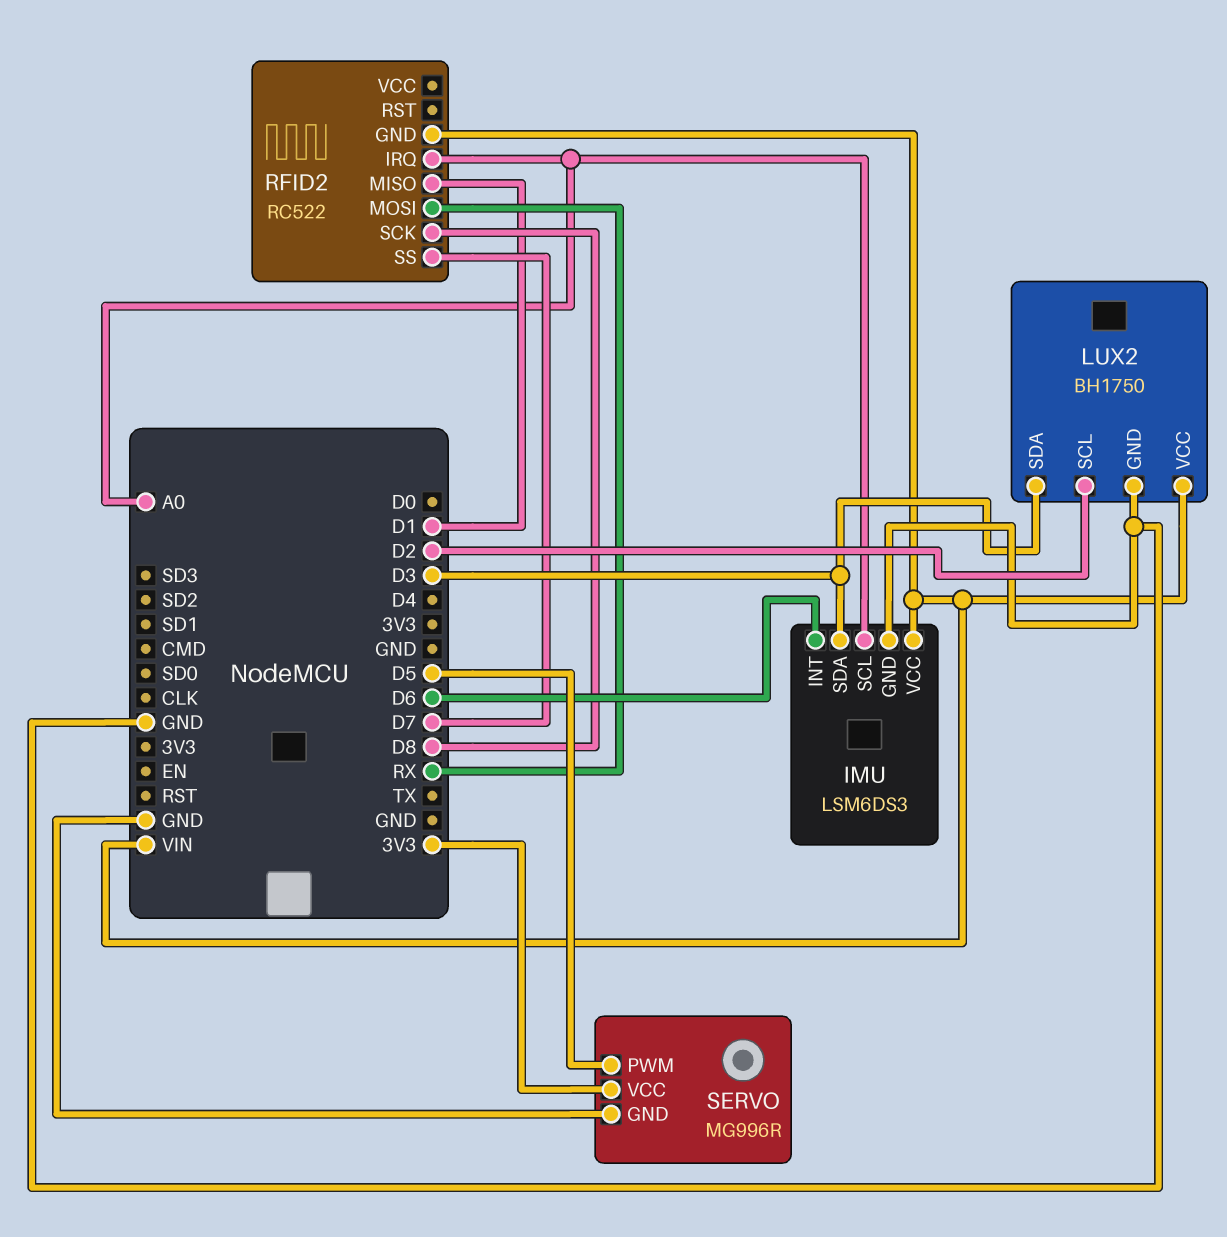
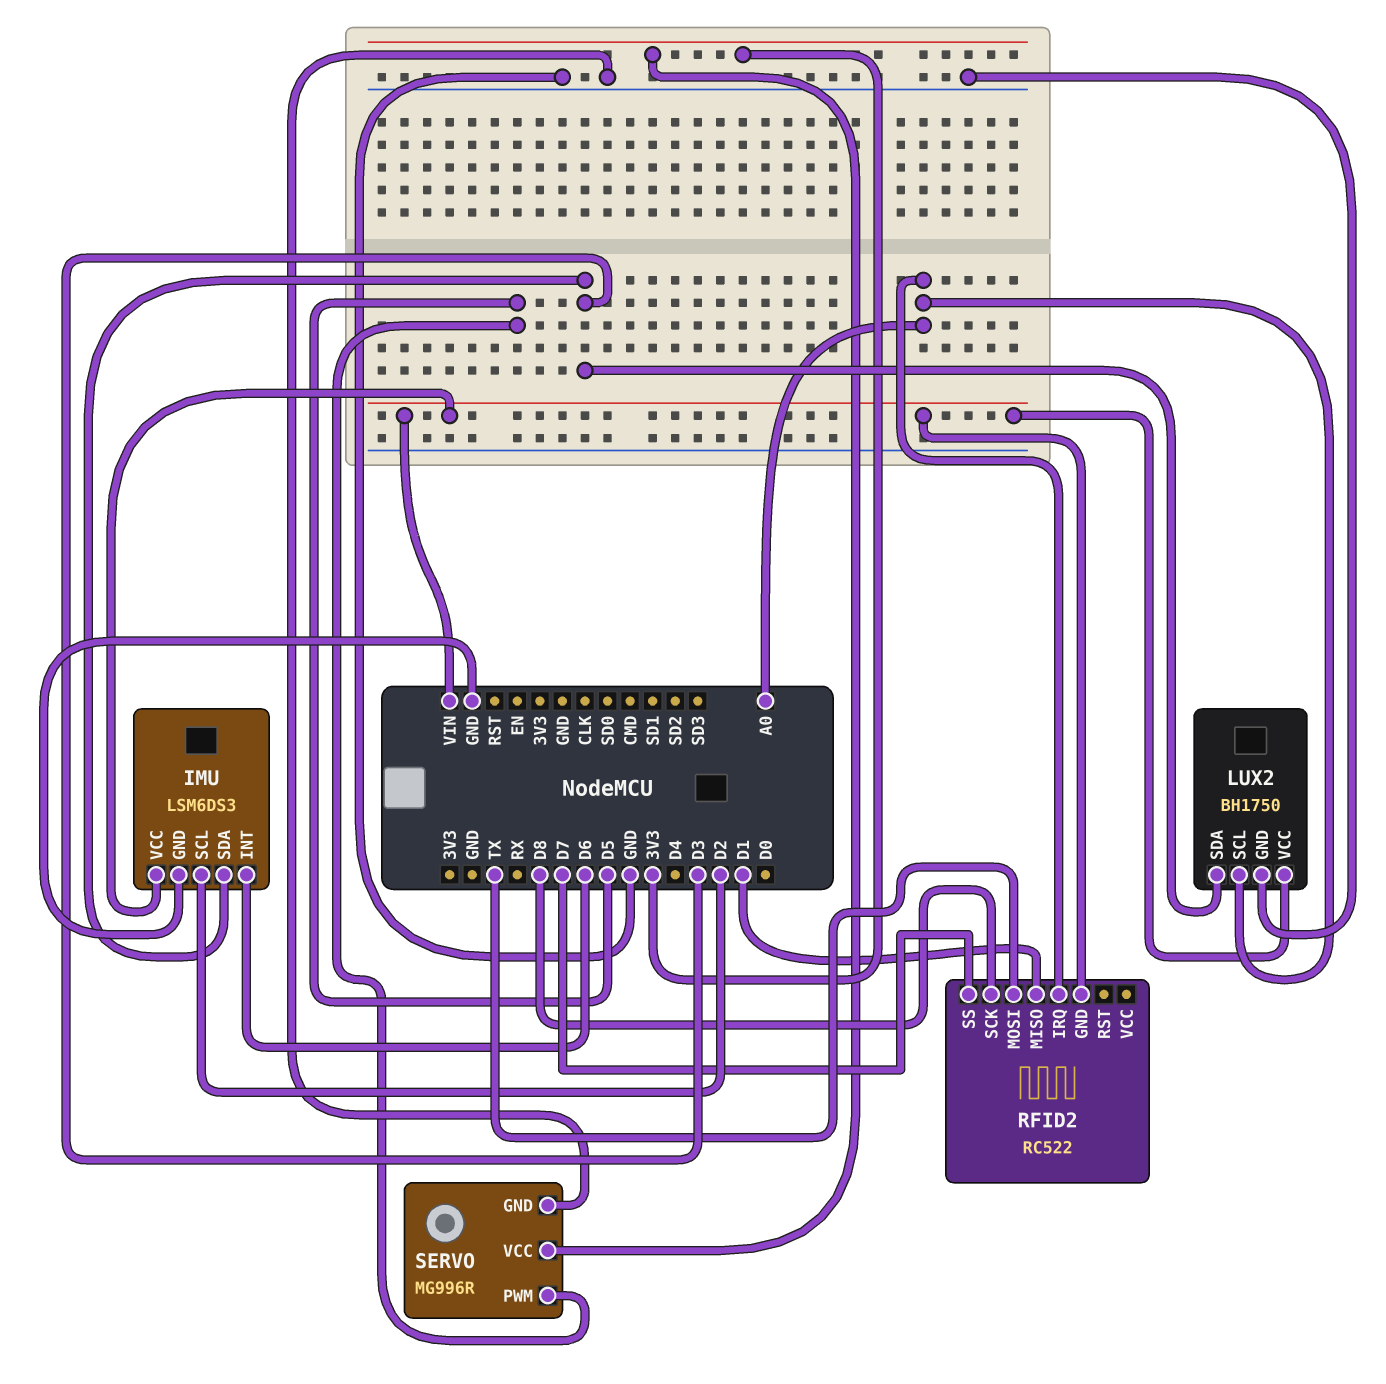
IMU pin SCL: A0 -> D2
LUX2 pin SCL: D2 -> A0
RFID2 pin MOSI: RX -> TX

